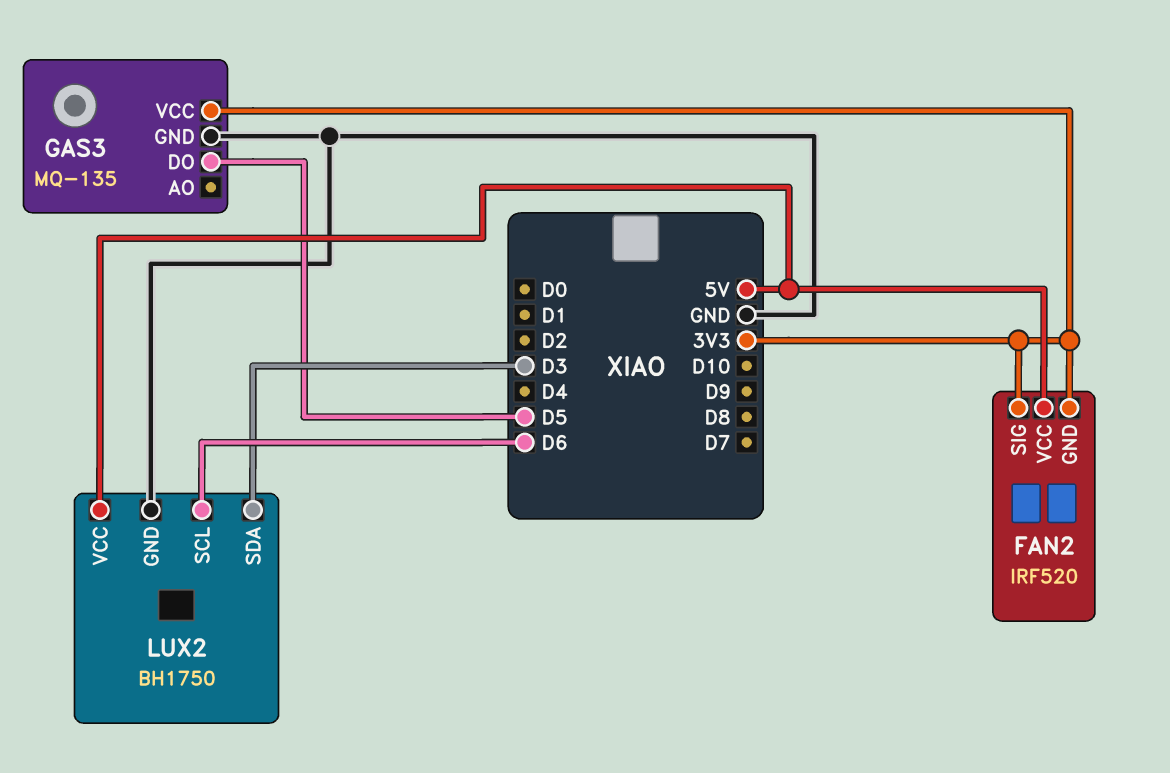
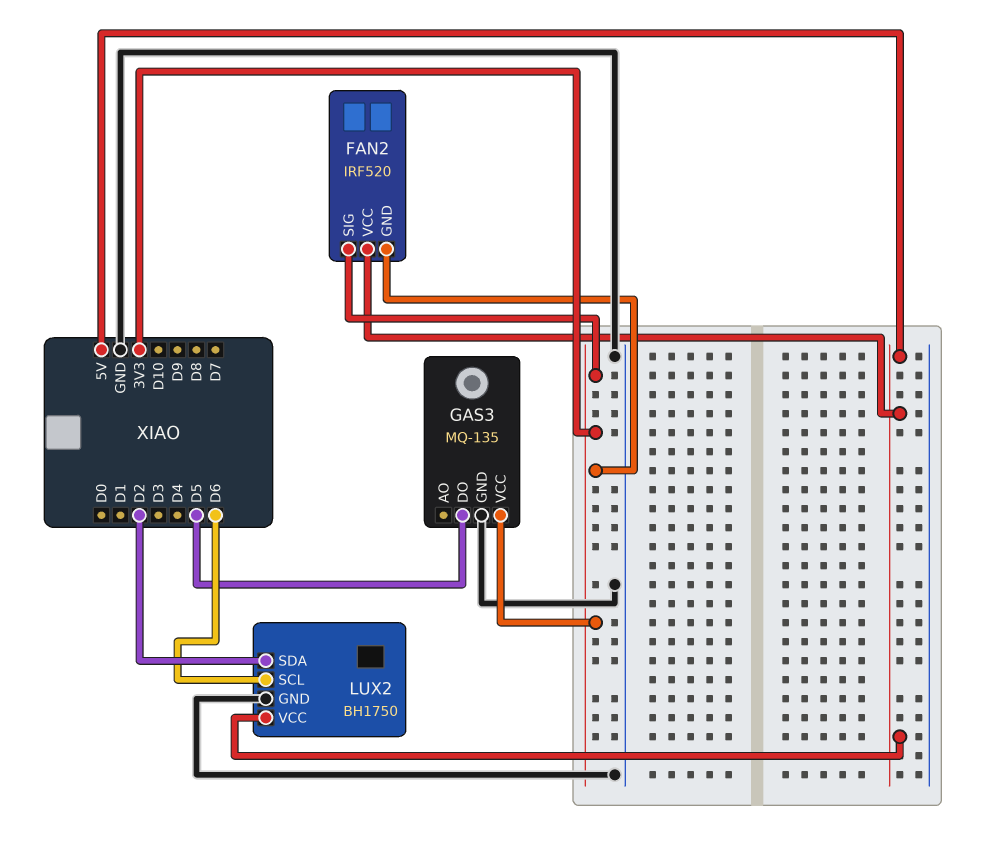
LUX2 pin SDA: D3 -> D2

